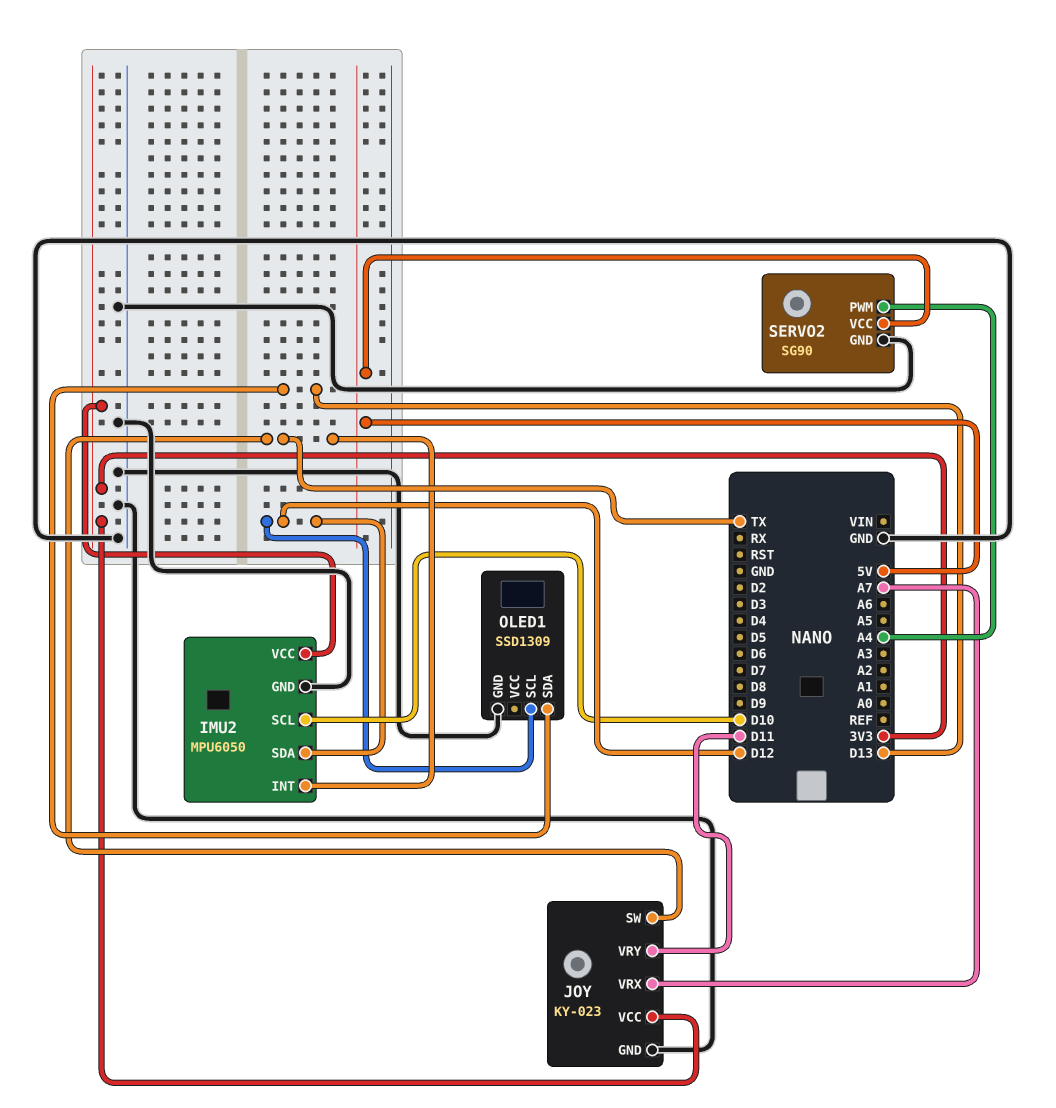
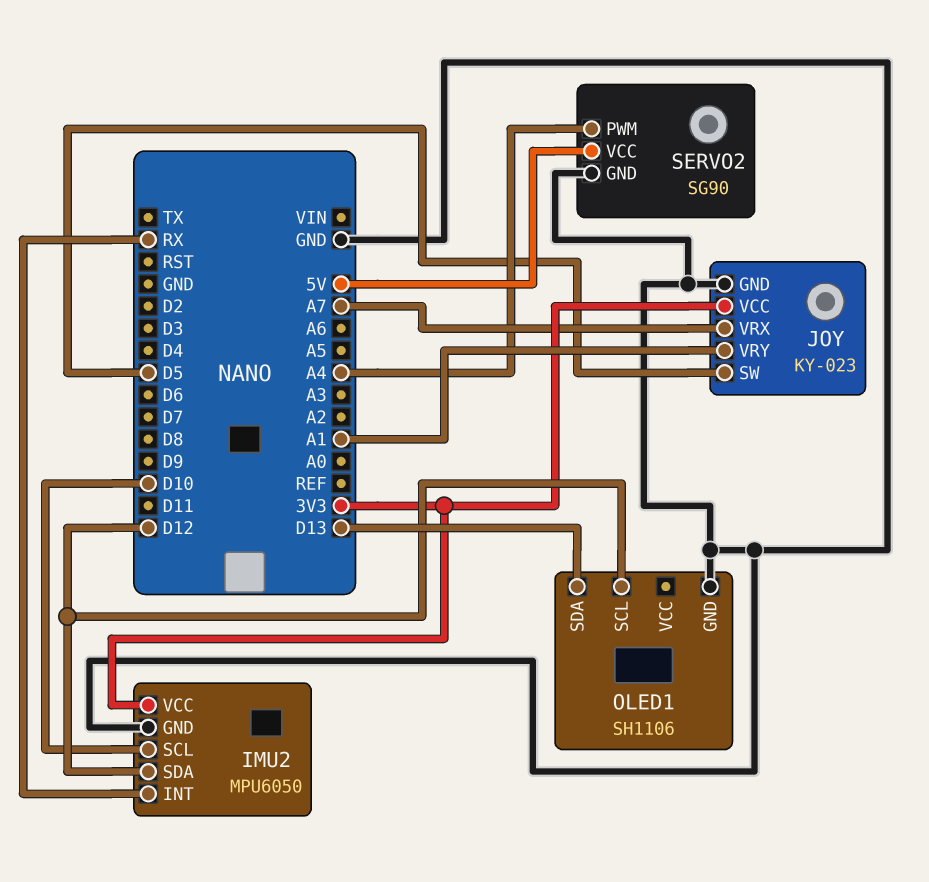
IMU2 pin INT: TX -> RX
JOY pin SW: TX -> D5
JOY pin VRY: D11 -> A1
OLED1: SSD1309 -> SH1106

